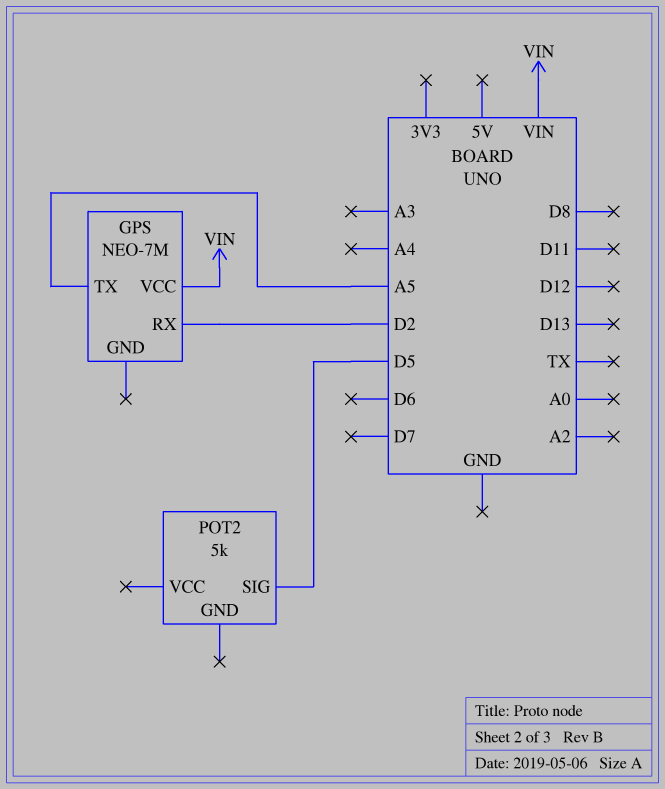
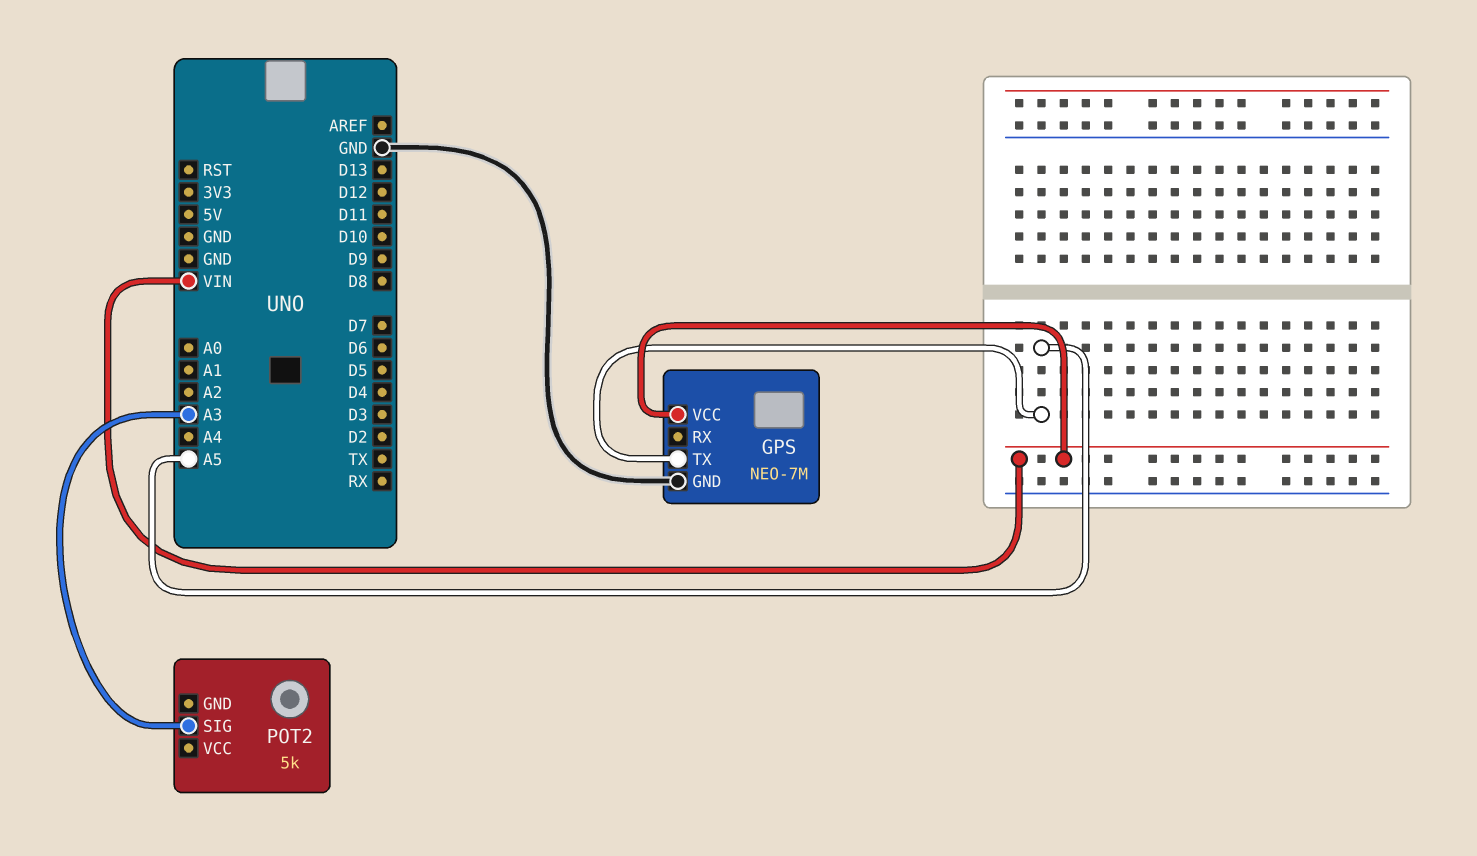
GPS pin GND: none -> GND
GPS pin RX: D2 -> none
POT2 pin SIG: D5 -> A3

